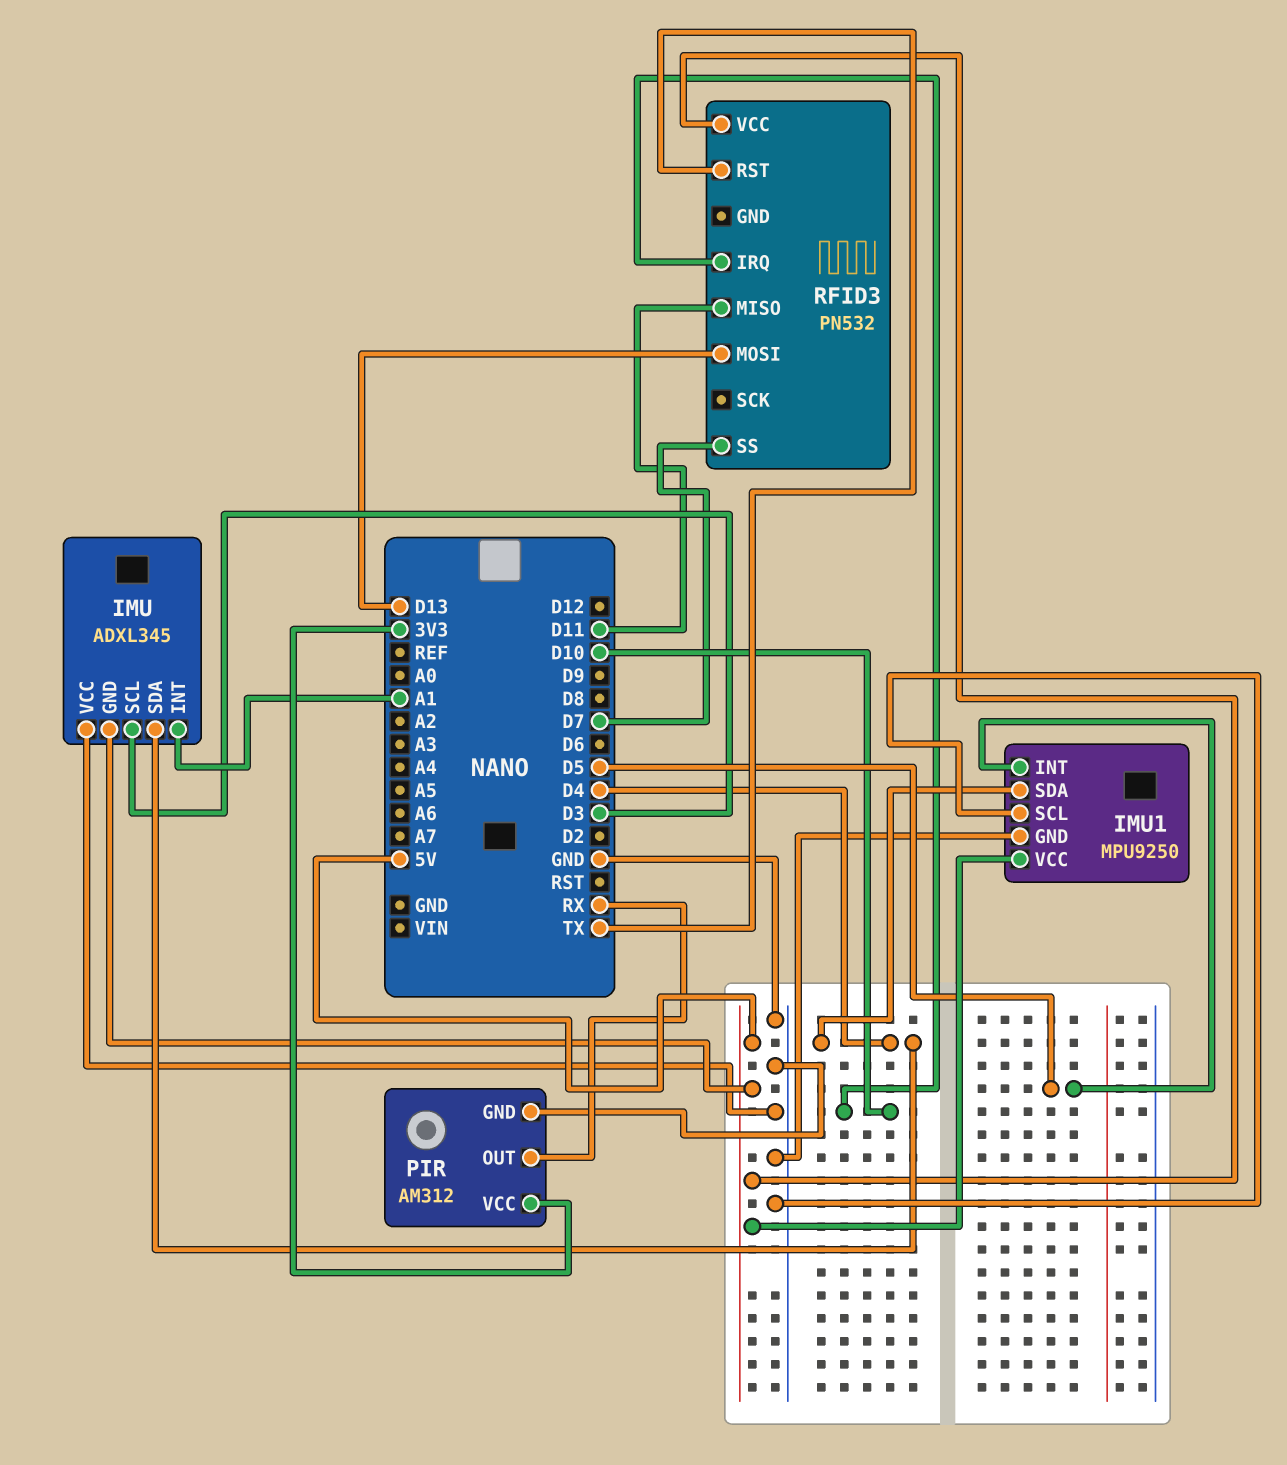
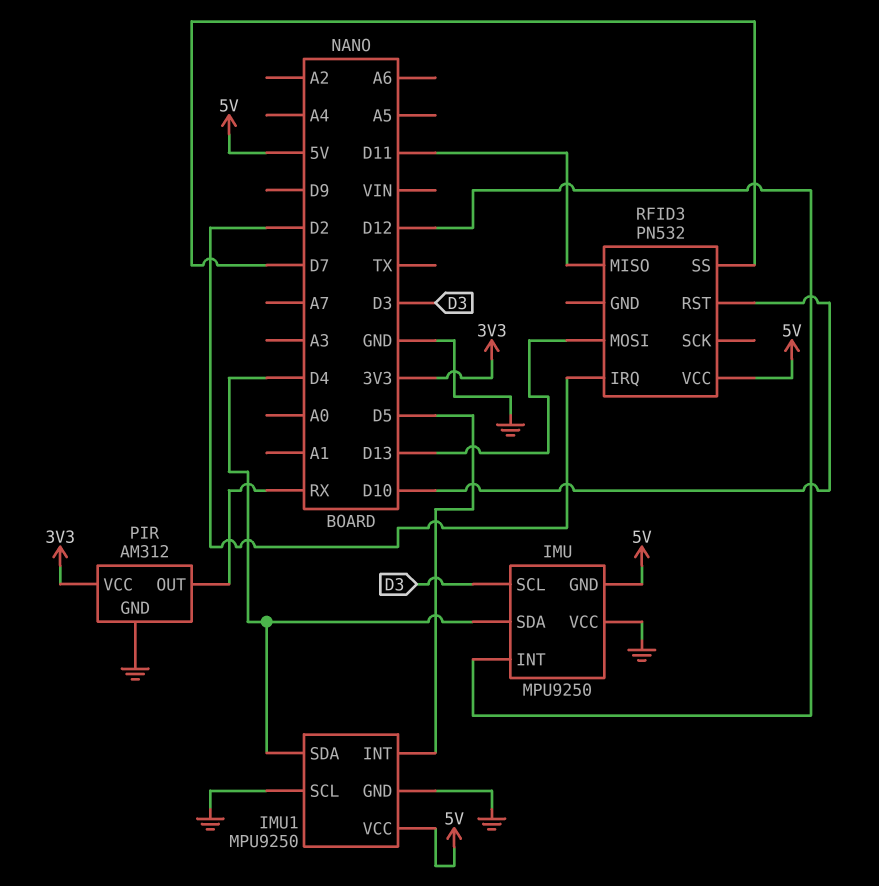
IMU: ADXL345 -> MPU9250
IMU pin INT: A1 -> D12
RFID3 pin IRQ: D10 -> D2
RFID3 pin RST: TX -> D10

